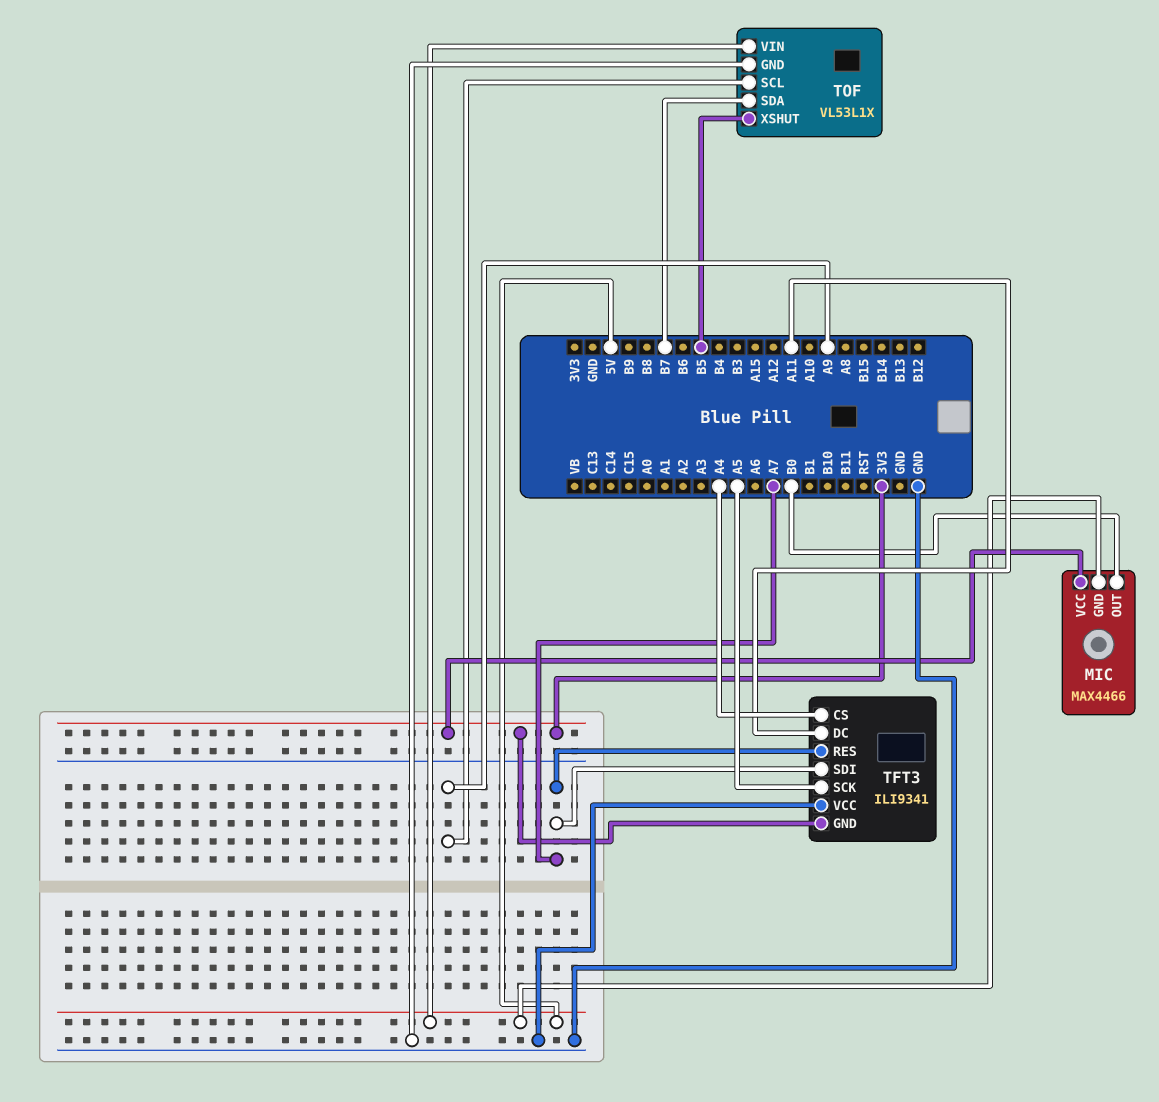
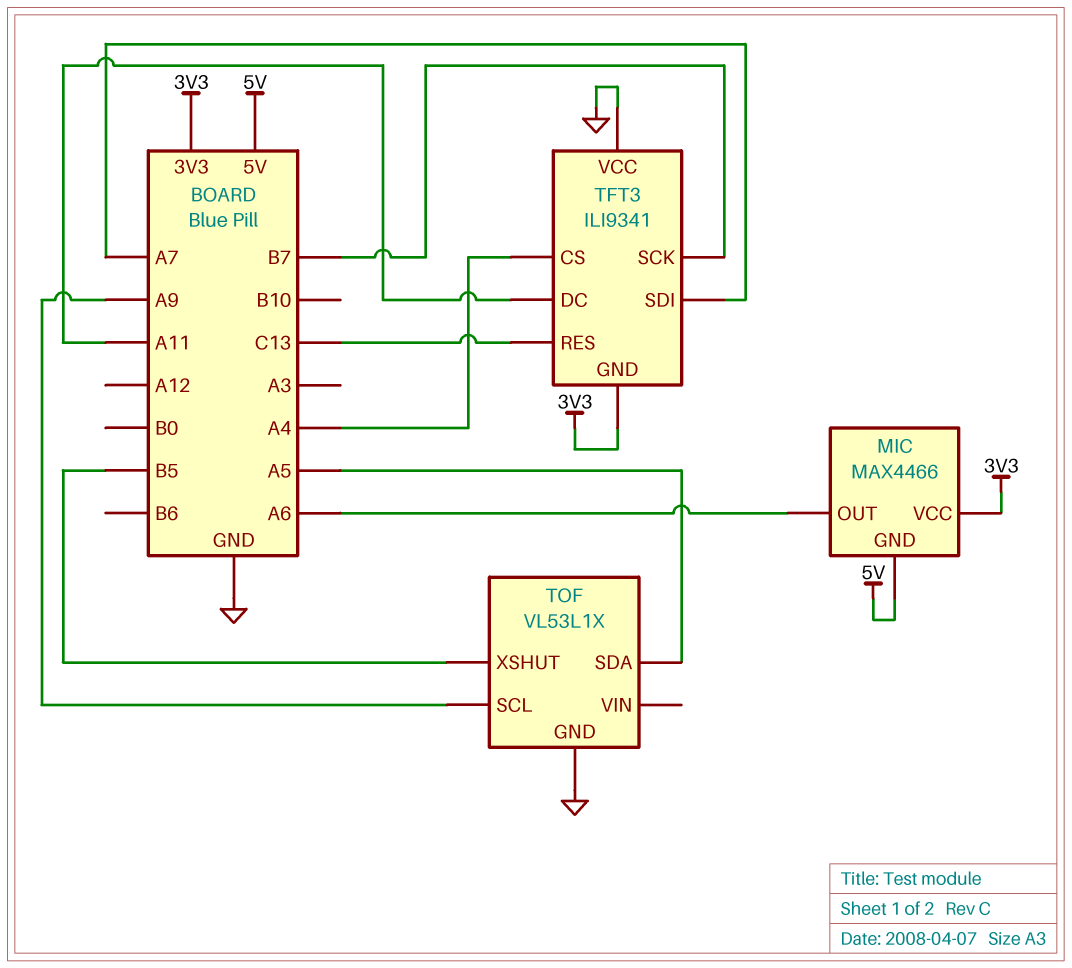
MIC pin OUT: B0 -> A6
TFT3 pin RES: A7 -> C13
TFT3 pin SCK: A5 -> B7
TOF pin SDA: B7 -> A5
TOF pin VIN: 5V -> none

